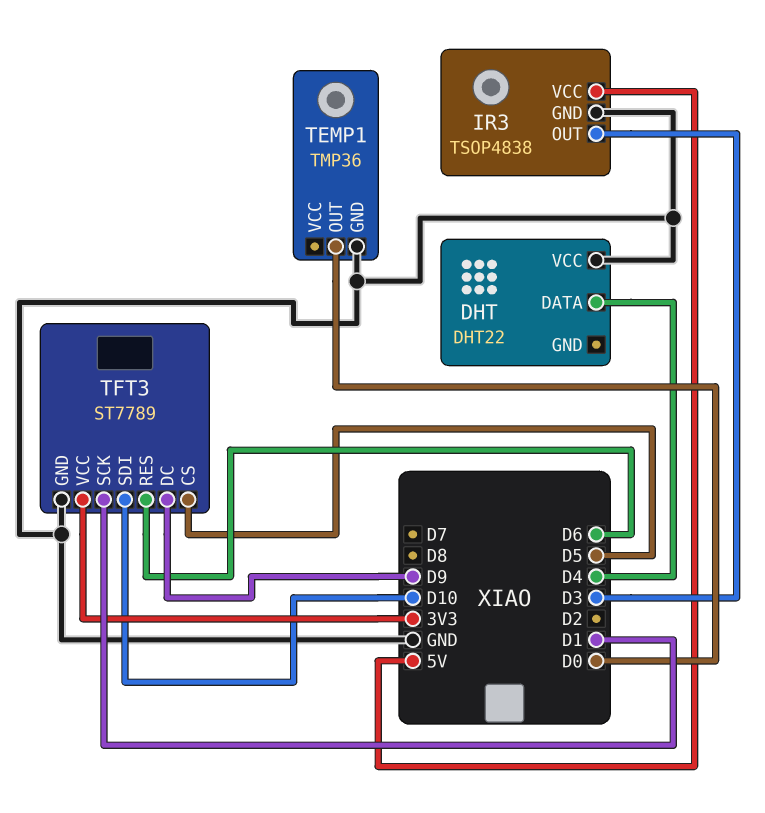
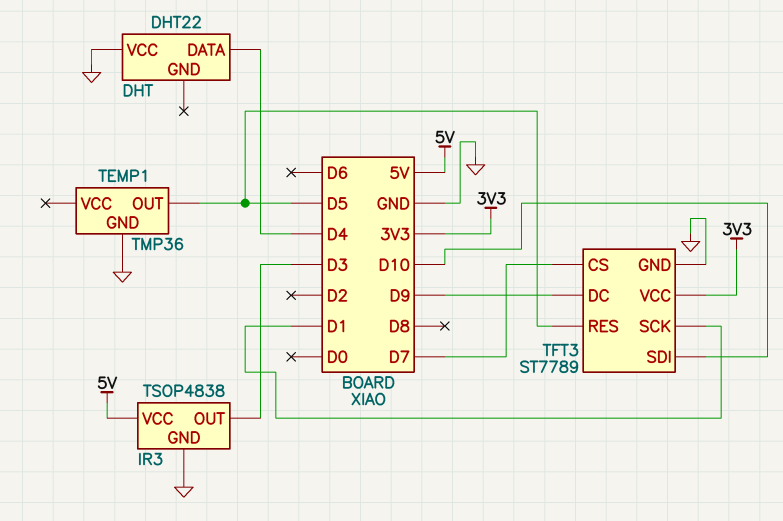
TEMP1 pin OUT: D0 -> D5
TFT3 pin CS: D5 -> D7
TFT3 pin RES: D6 -> D5

